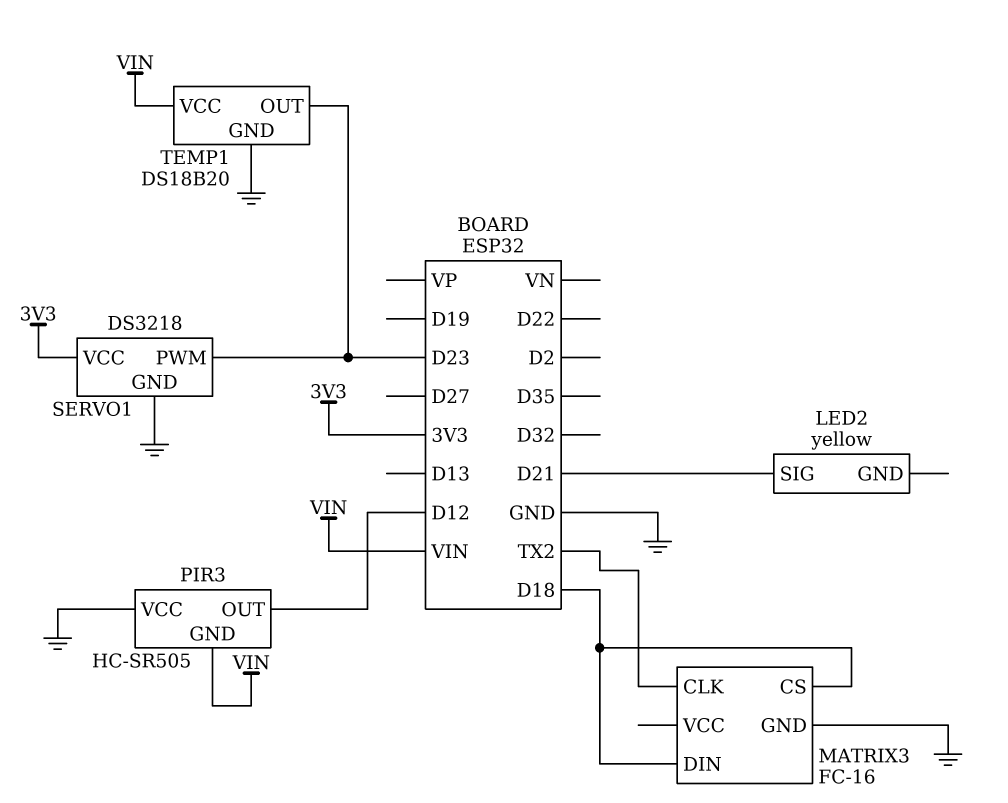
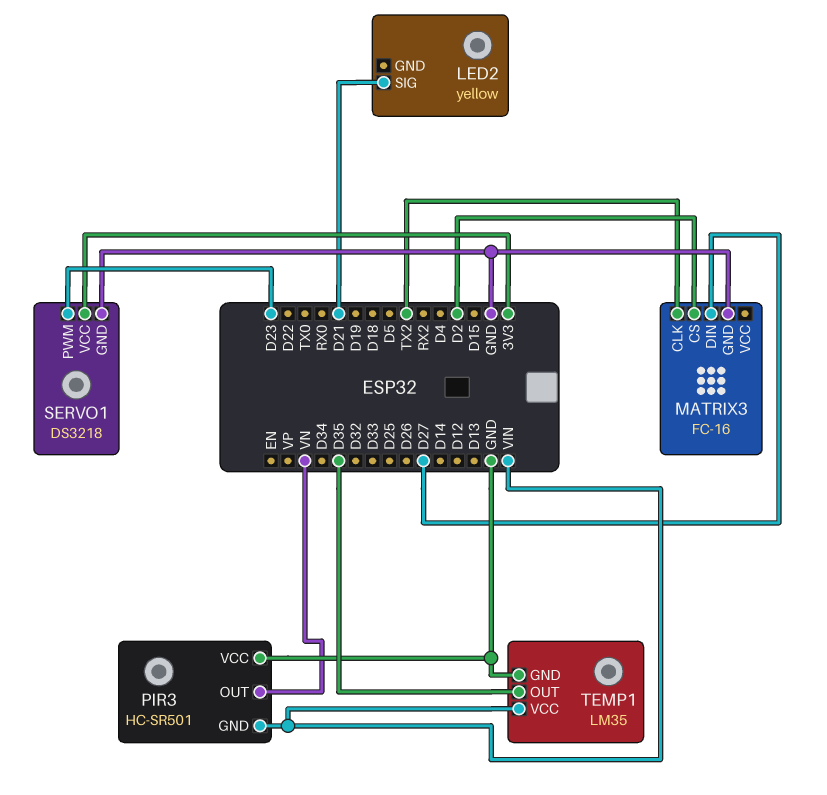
MATRIX3 pin CS: D18 -> D2
MATRIX3 pin DIN: D18 -> D27
PIR3: HC-SR505 -> HC-SR501
PIR3 pin OUT: D12 -> VN
TEMP1: DS18B20 -> LM35
TEMP1 pin OUT: D23 -> D35

